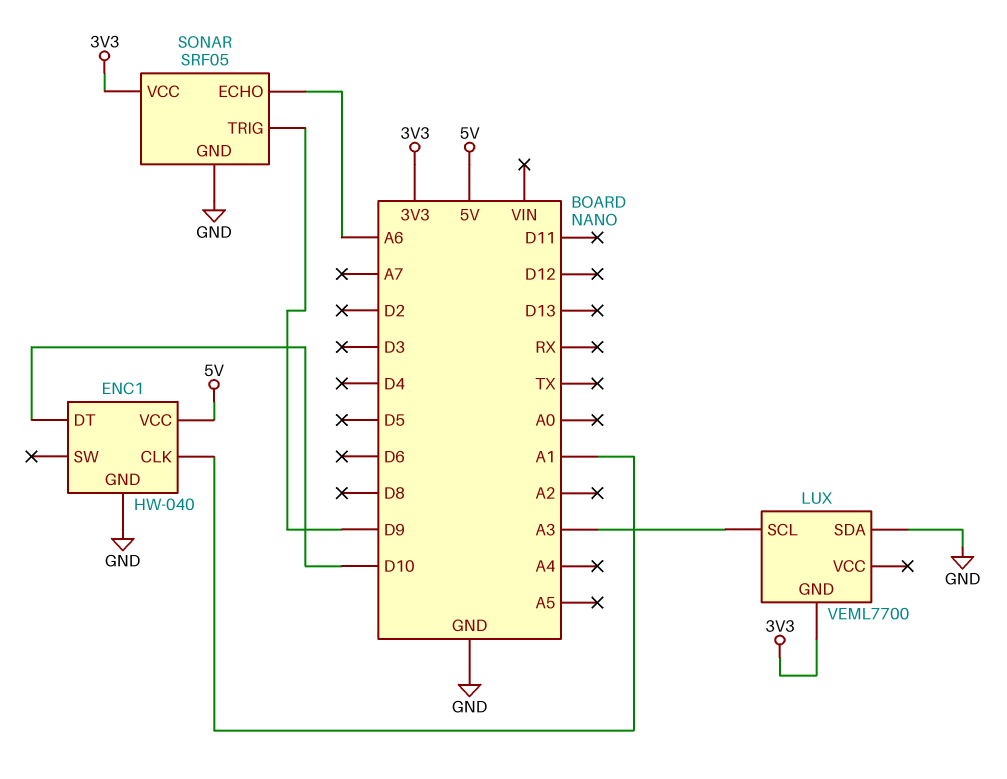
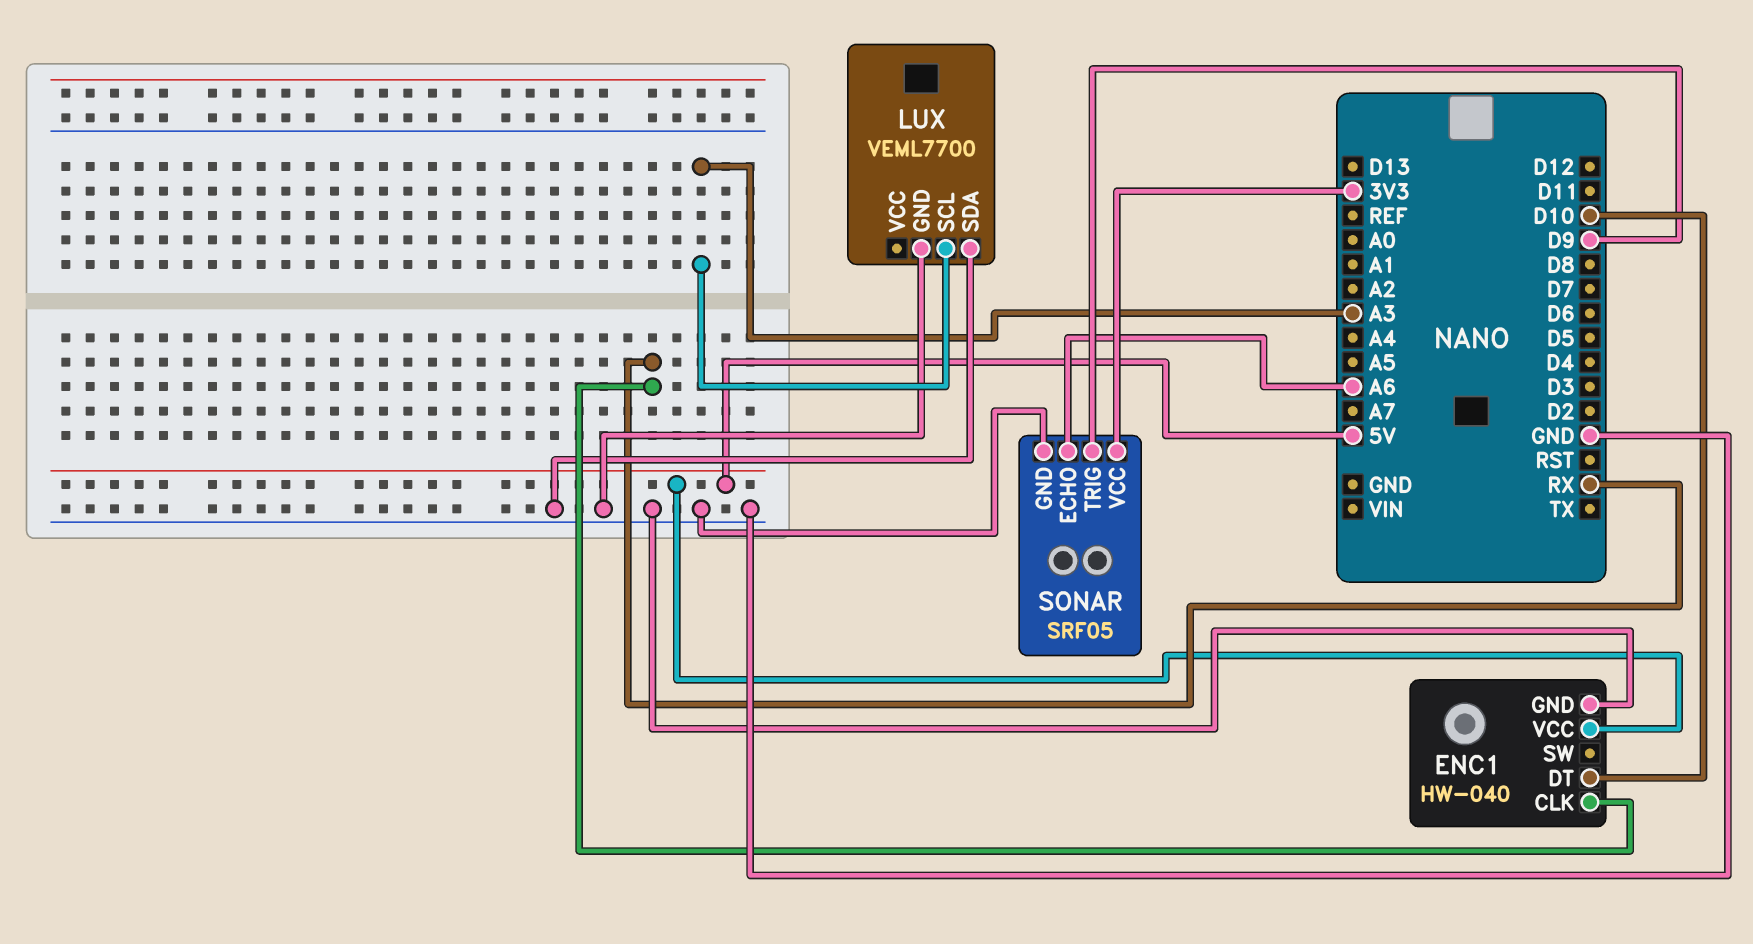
ENC1 pin CLK: A1 -> RX
LUX pin GND: 3V3 -> GND

